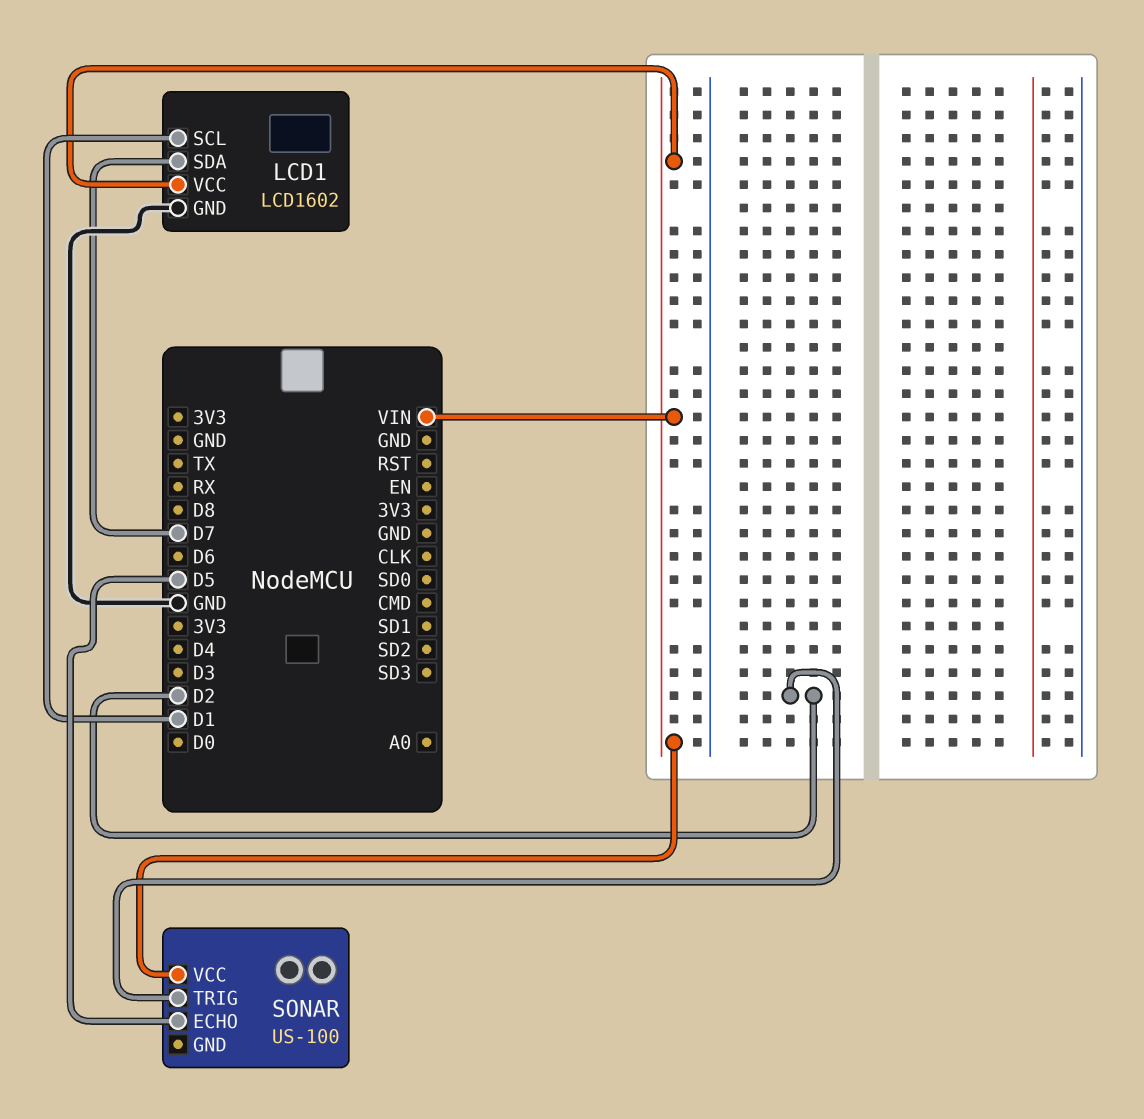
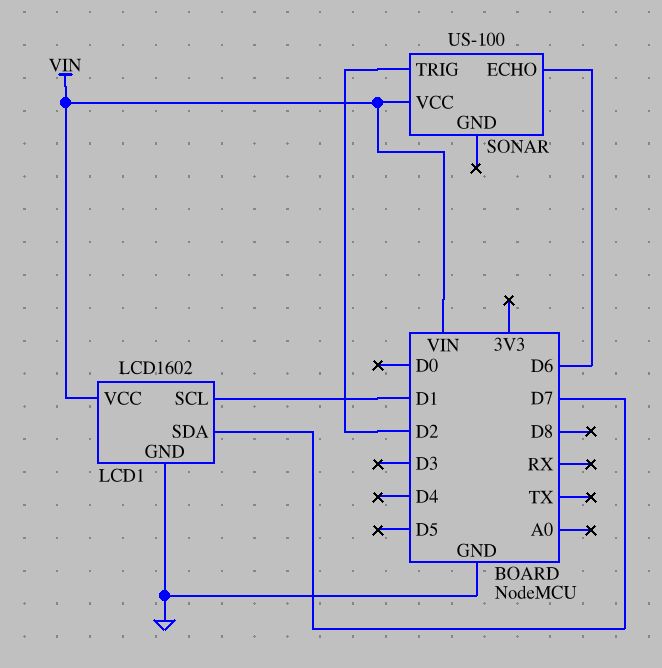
SONAR pin ECHO: D5 -> D6

